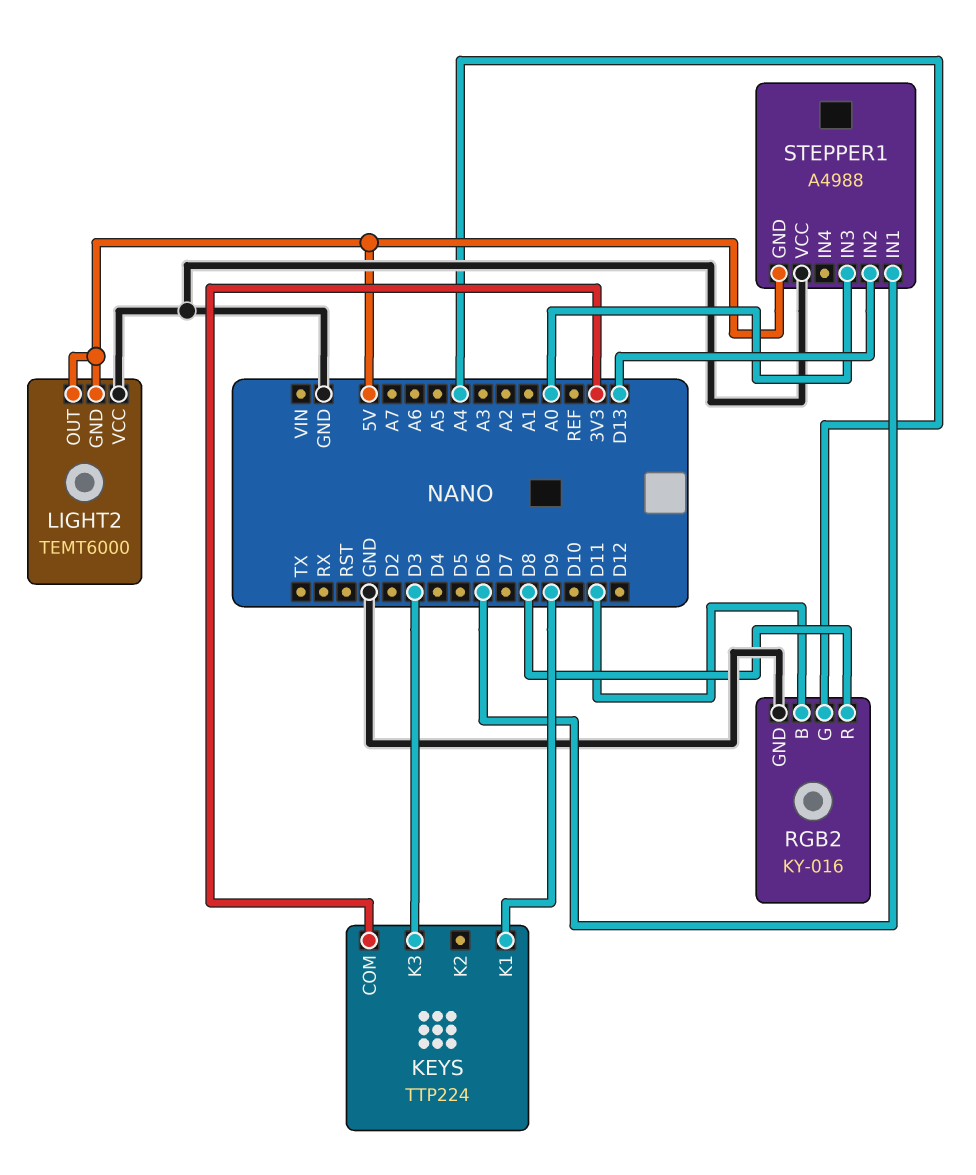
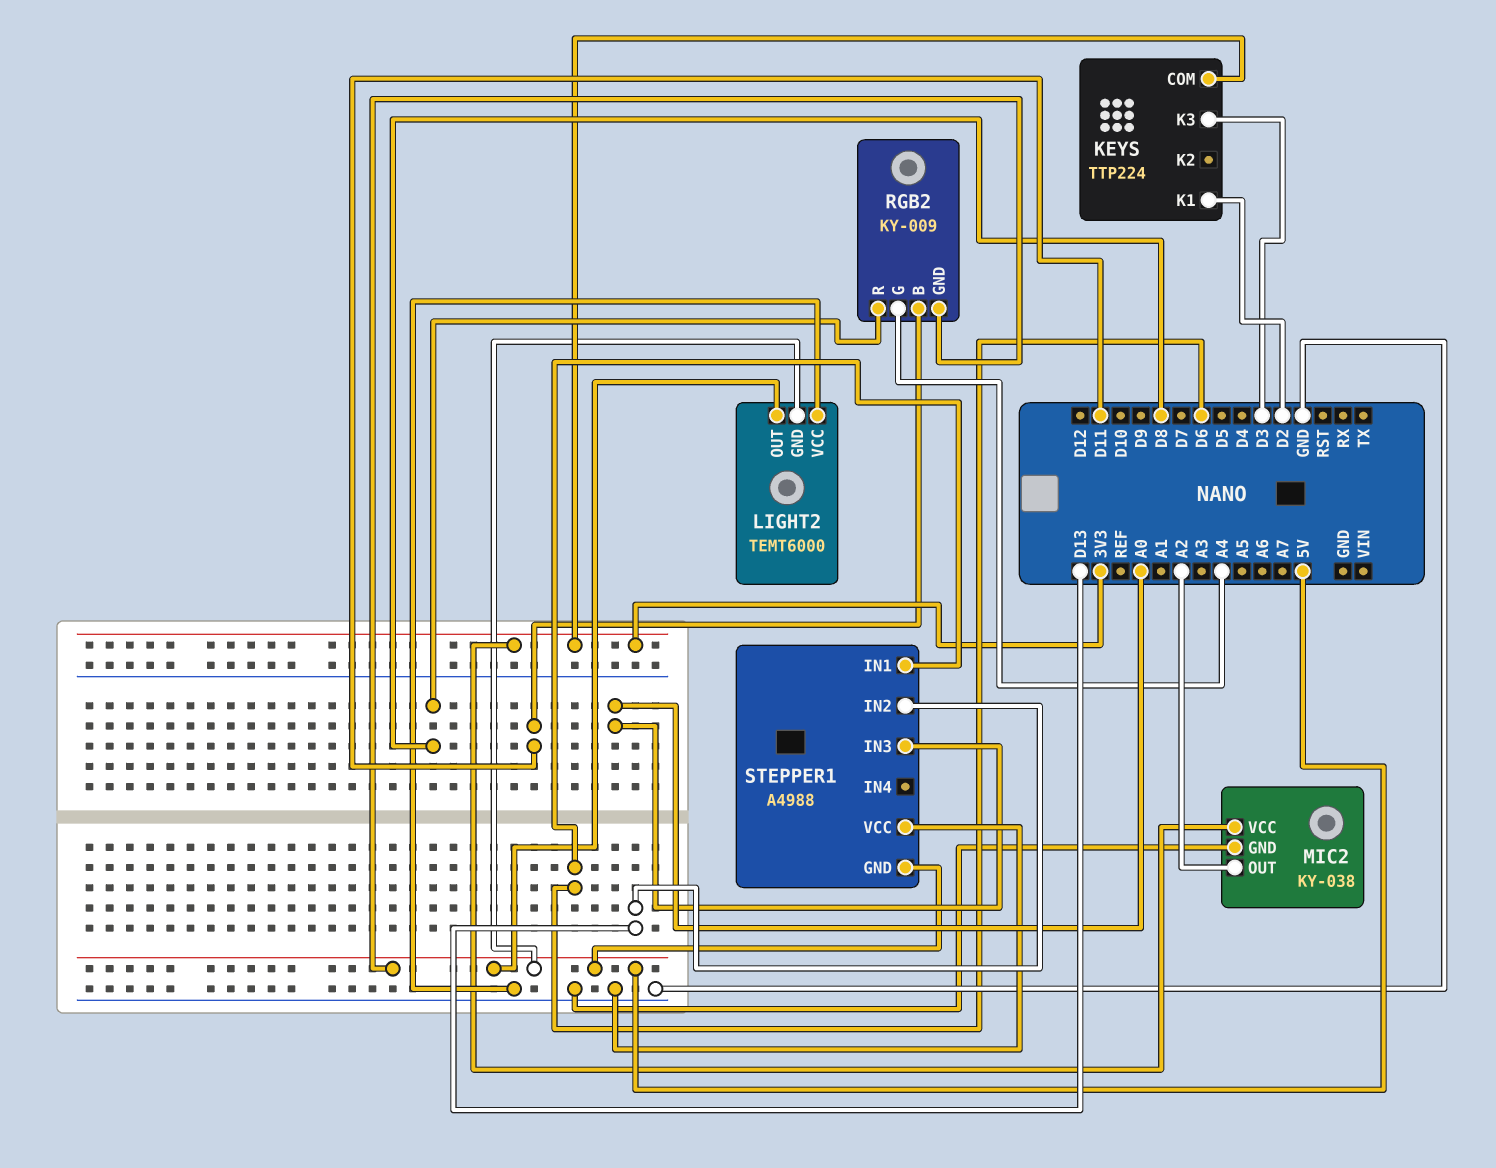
KEYS pin K1: D9 -> D2
MIC2: none -> KY-038
MIC2 pin GND: none -> GND
MIC2 pin OUT: none -> A2
MIC2 pin VCC: none -> 3V3
RGB2: KY-016 -> KY-009
RGB2 pin GND: GND -> 5V

